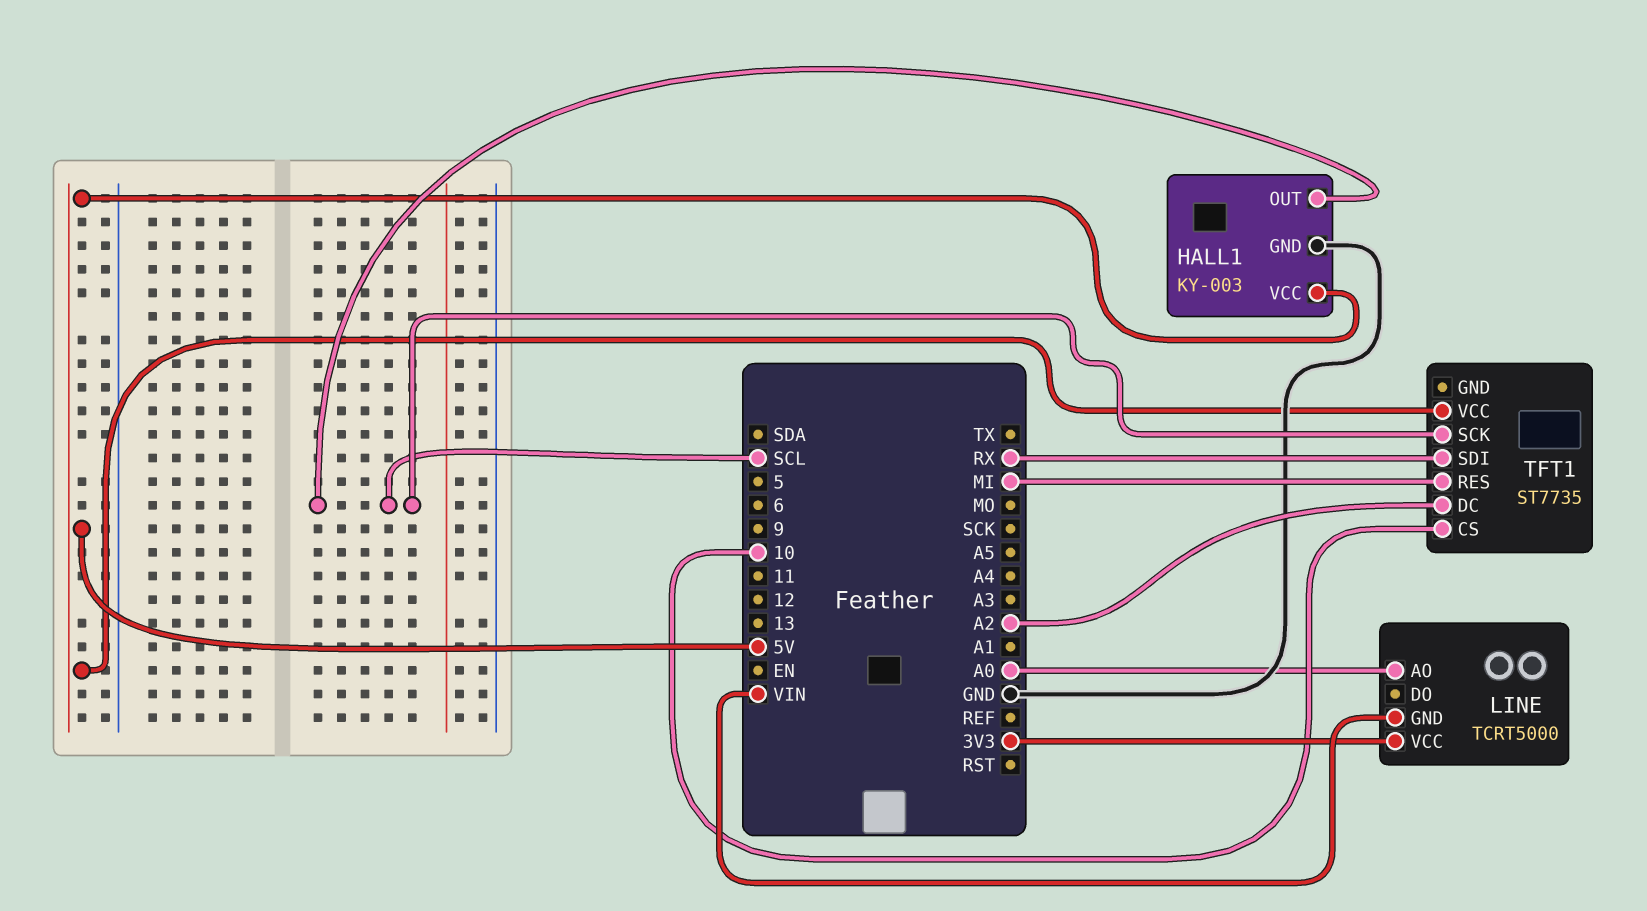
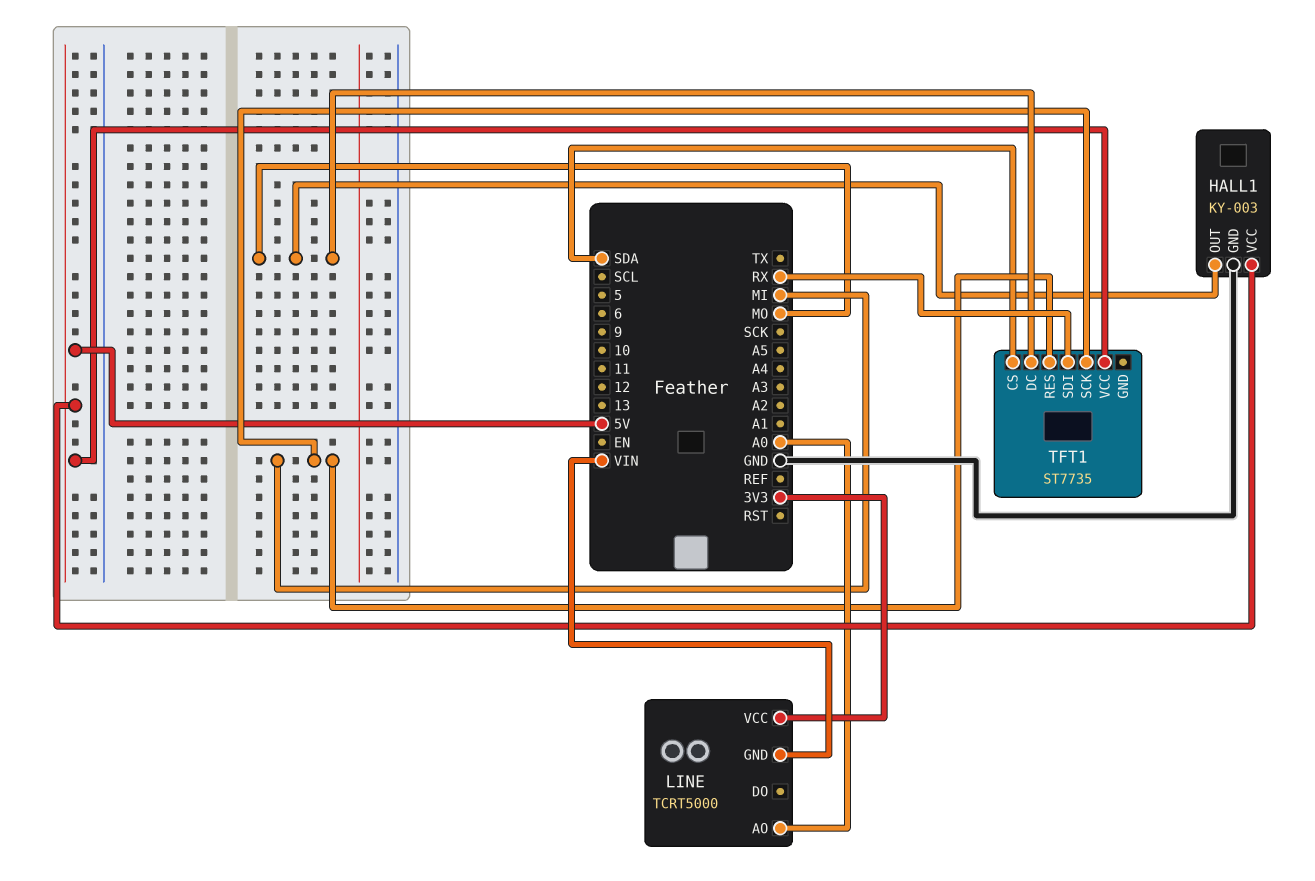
HALL1 pin OUT: SCL -> MO
TFT1 pin CS: 10 -> SDA
TFT1 pin DC: A2 -> MO
TFT1 pin SCK: SCL -> MI

